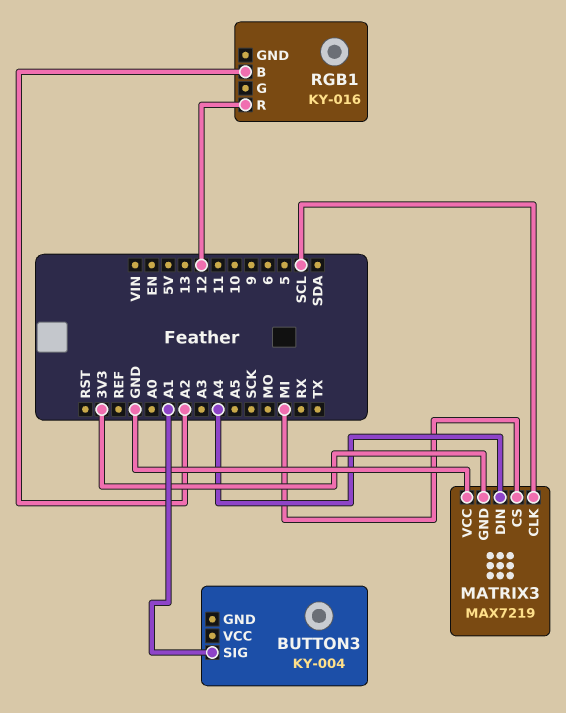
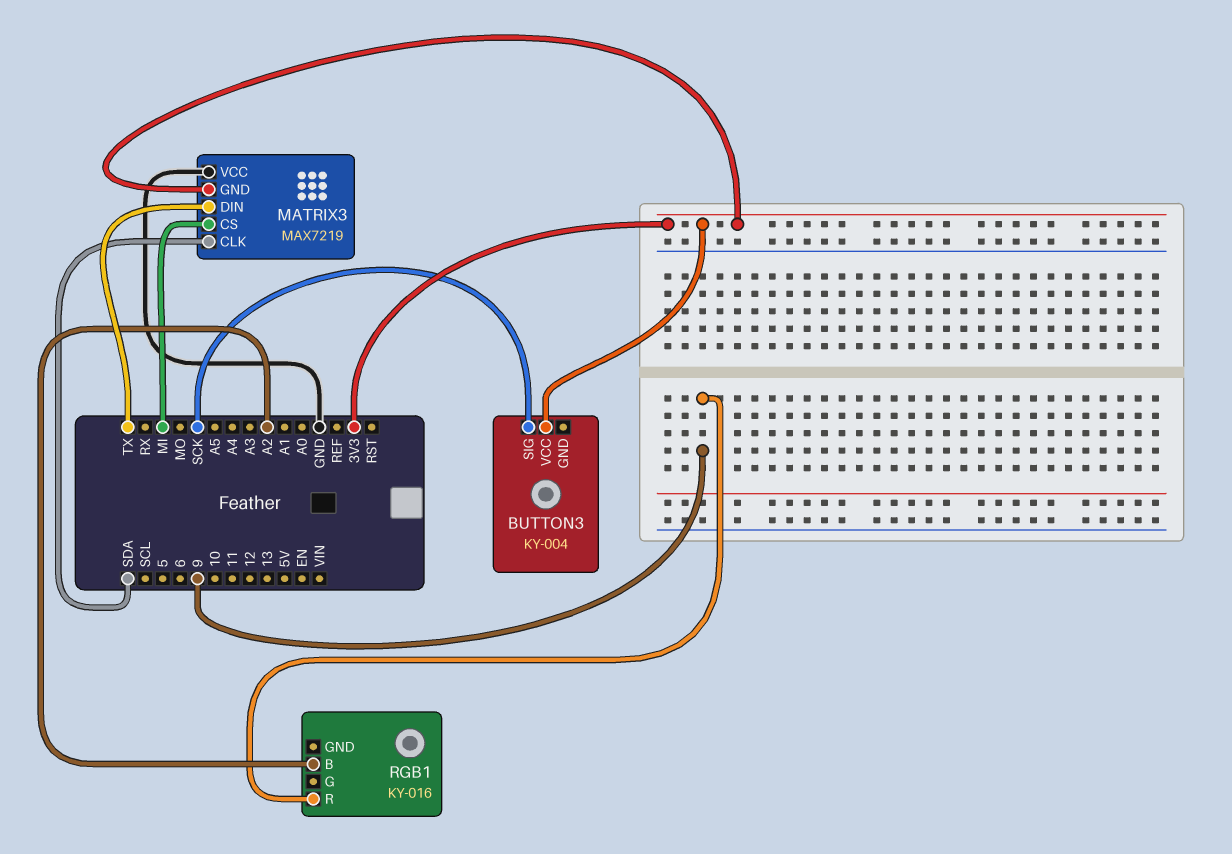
BUTTON3 pin SIG: A1 -> SCK
BUTTON3 pin VCC: none -> 3V3
MATRIX3 pin CLK: SCL -> SDA
MATRIX3 pin DIN: A4 -> TX
RGB1 pin R: 12 -> 9

